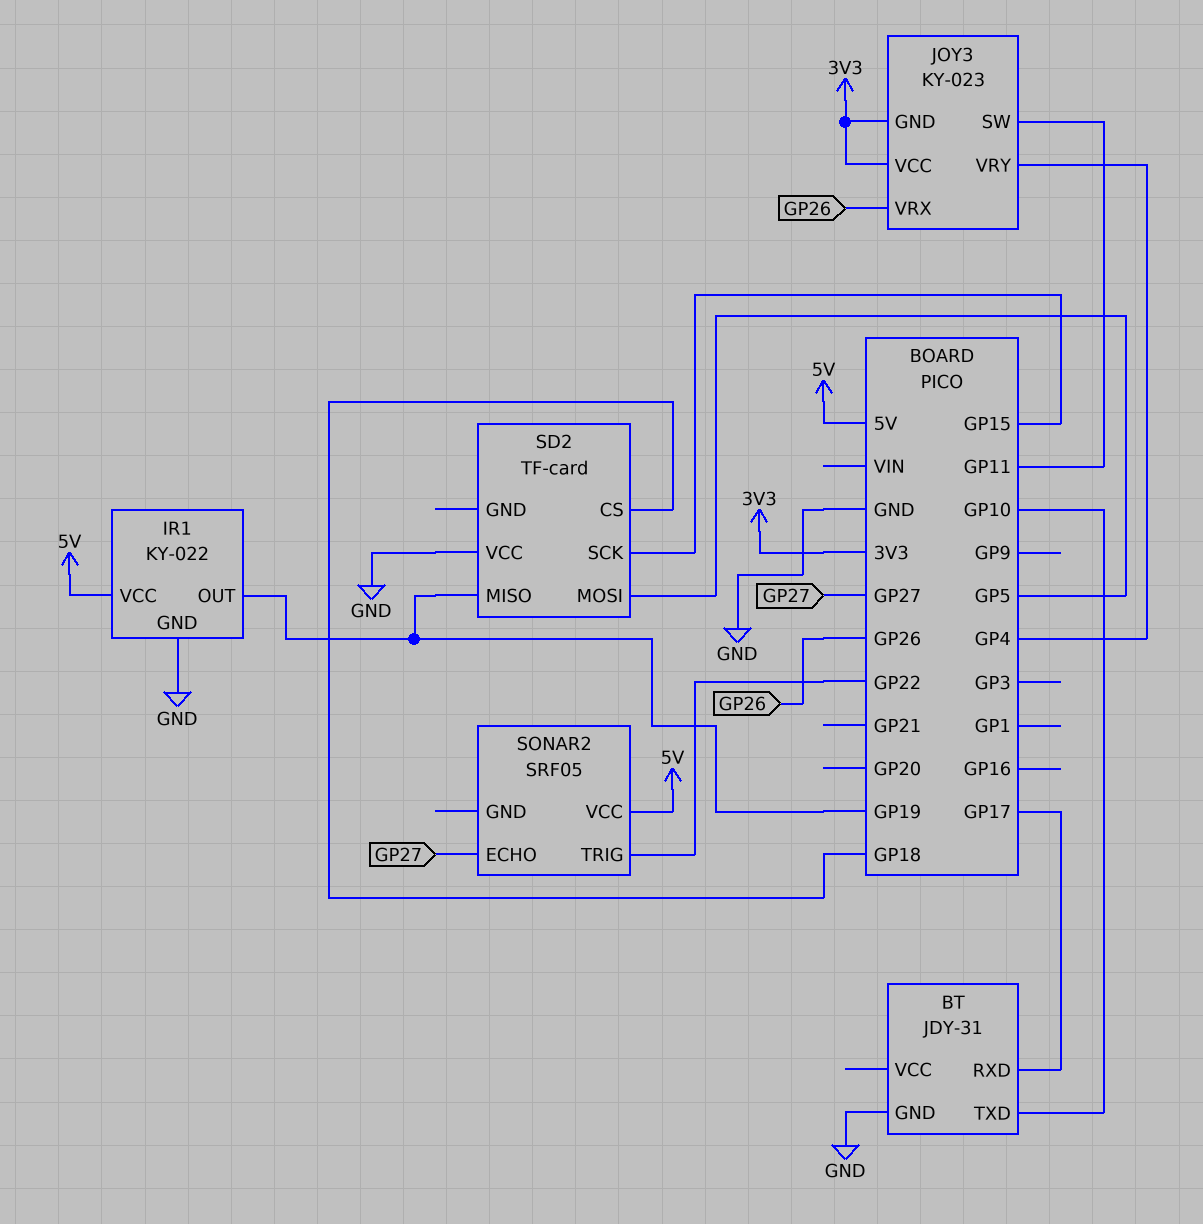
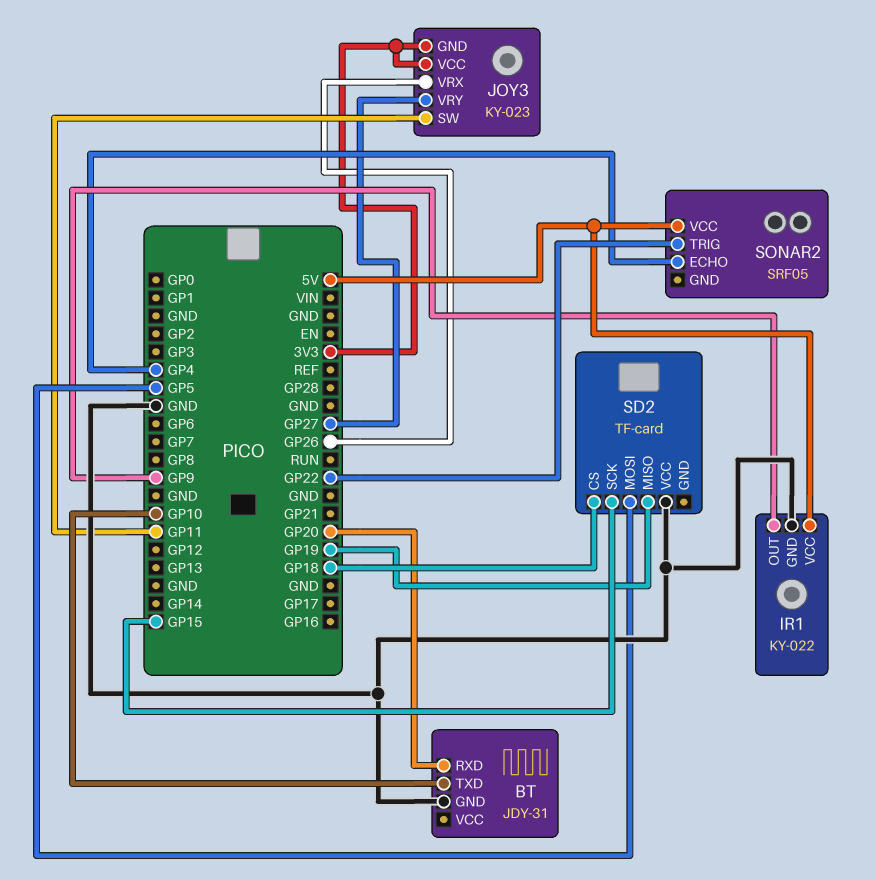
BT pin RXD: GP17 -> GP20
IR1 pin OUT: GP19 -> GP9
JOY3 pin VRY: GP4 -> GP27
SONAR2 pin ECHO: GP27 -> GP4

